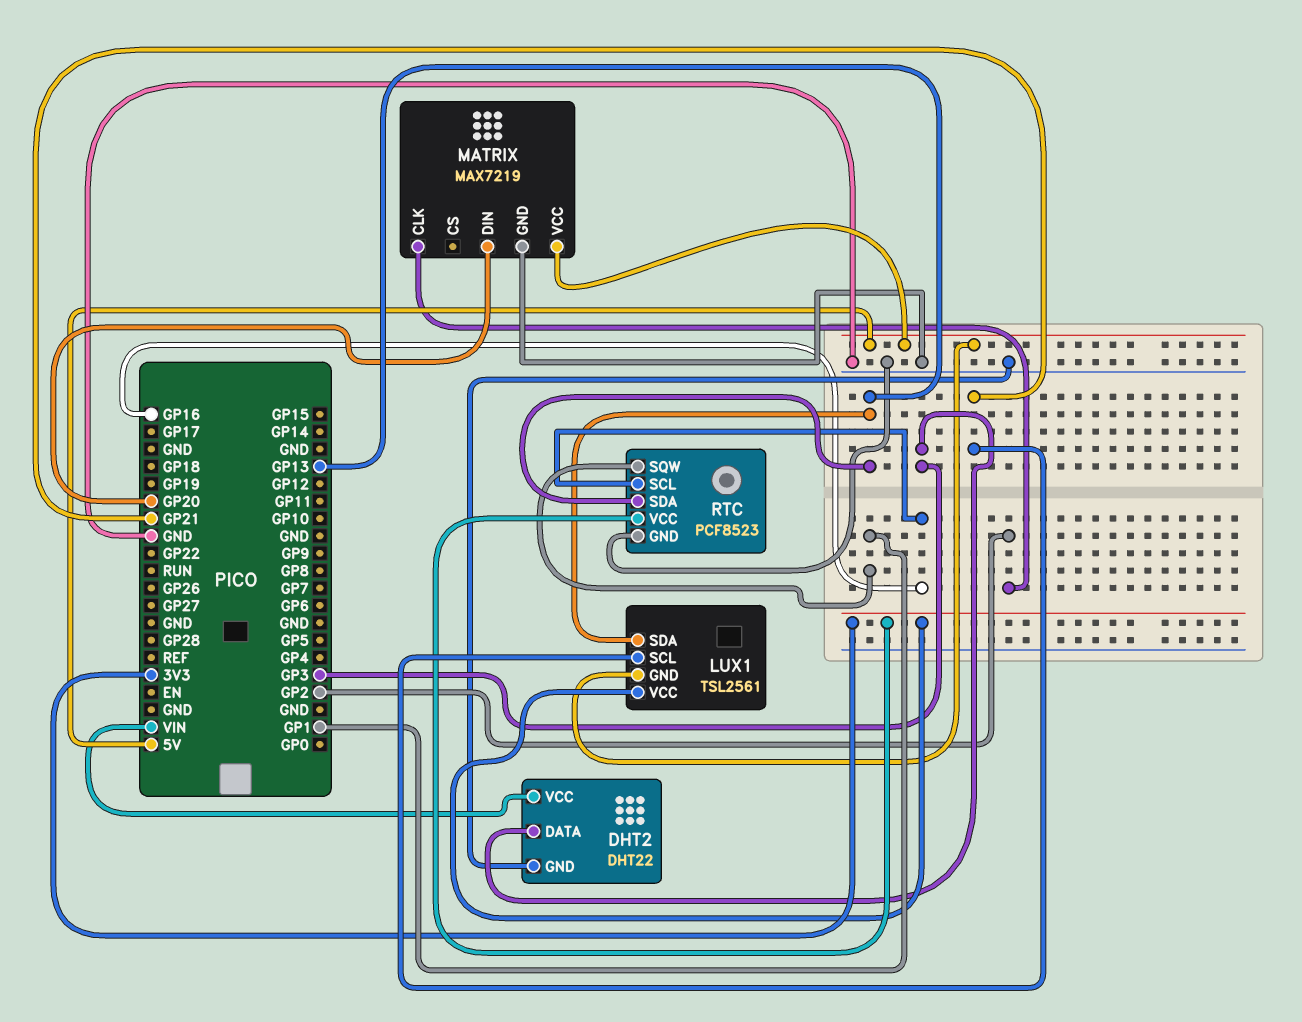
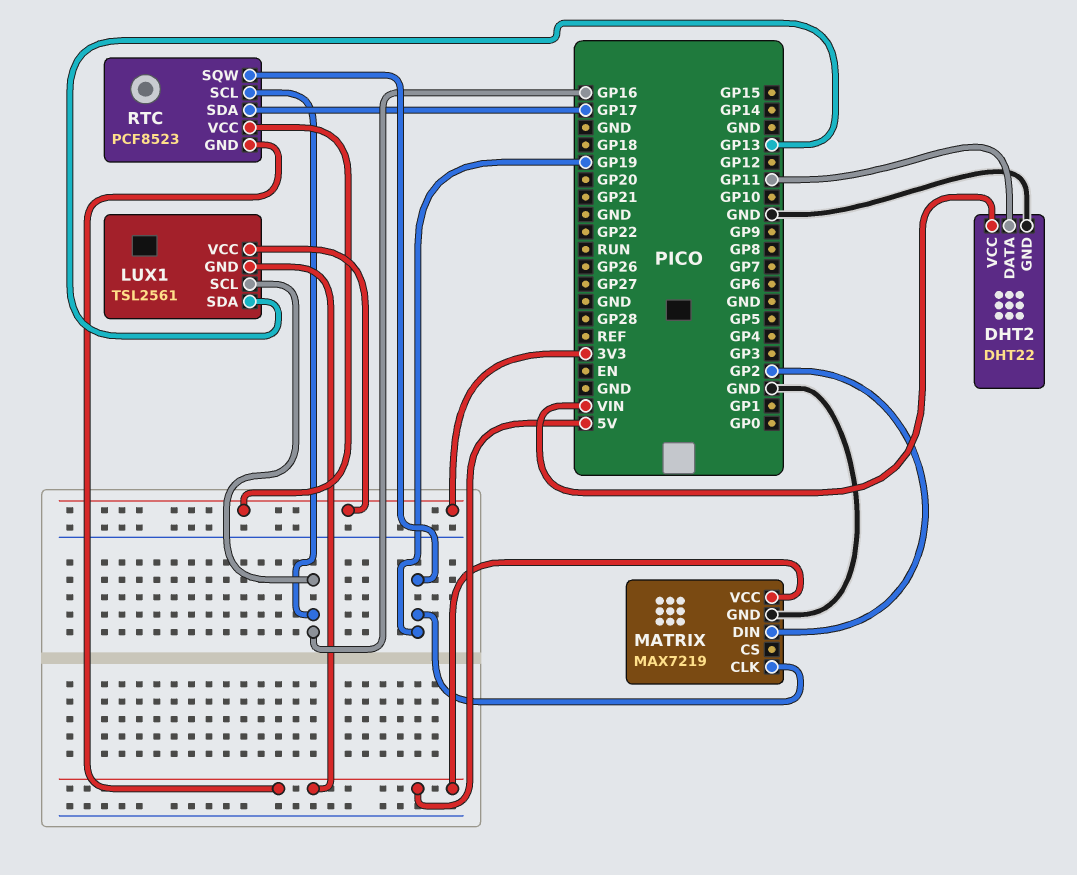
DHT2 pin DATA: GP3 -> GP11
LUX1 pin SCL: GP21 -> GP16
MATRIX pin CLK: GP2 -> GP19
MATRIX pin DIN: GP20 -> GP2
RTC pin GND: GND -> 5V
RTC pin SDA: GP13 -> GP17
RTC pin SQW: GP1 -> GP19

